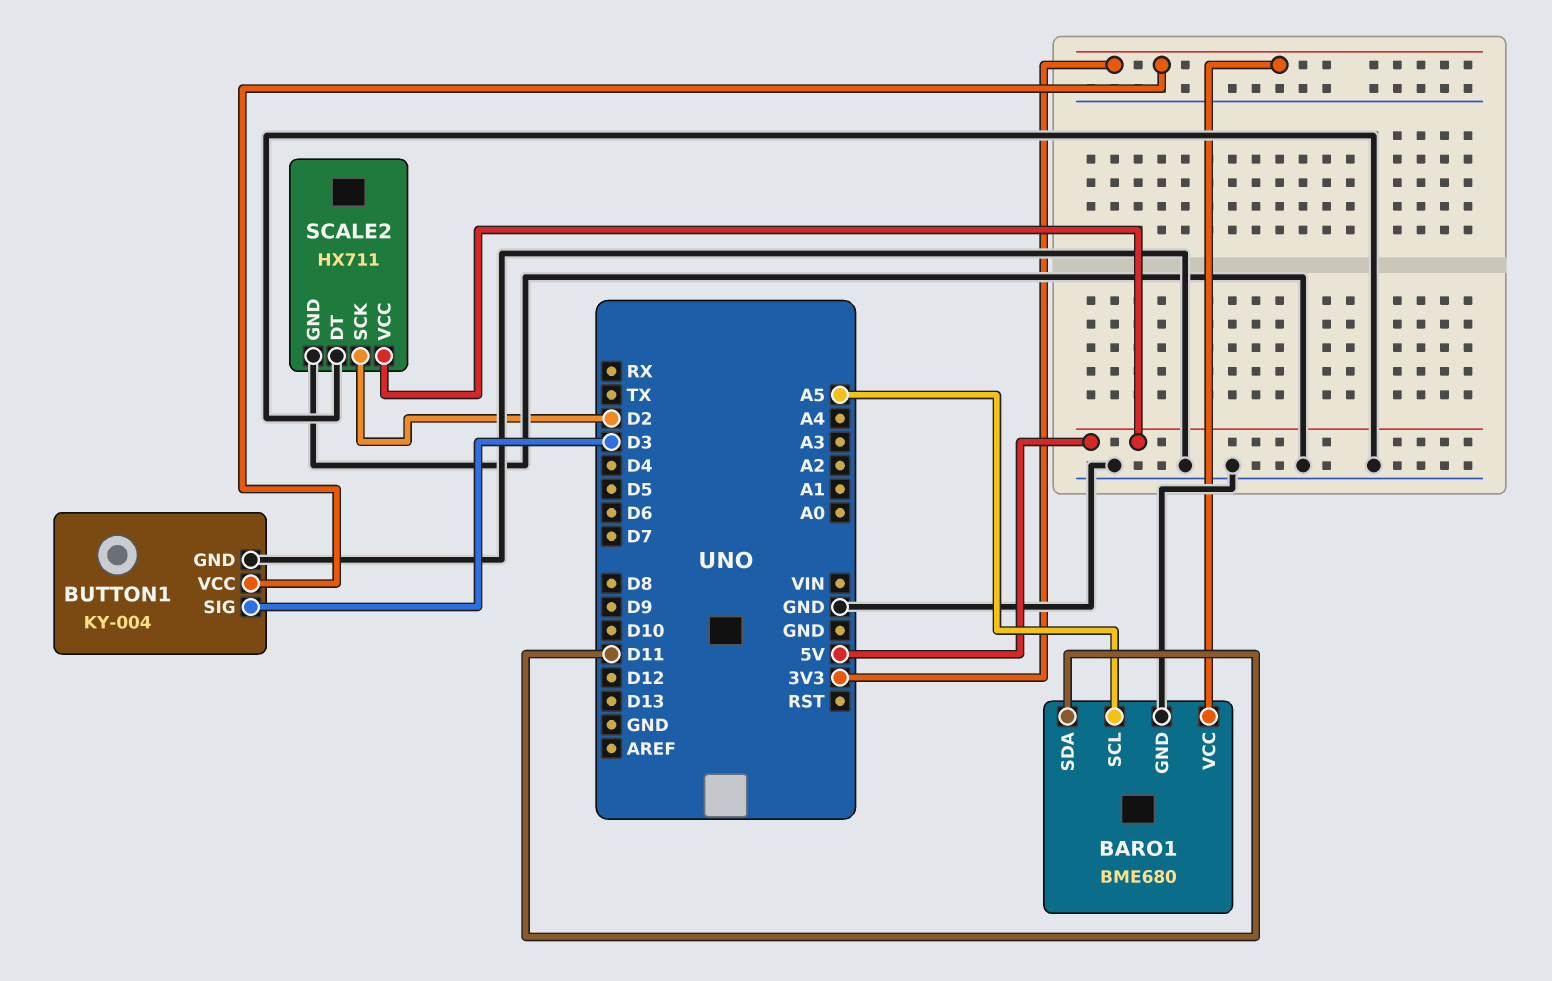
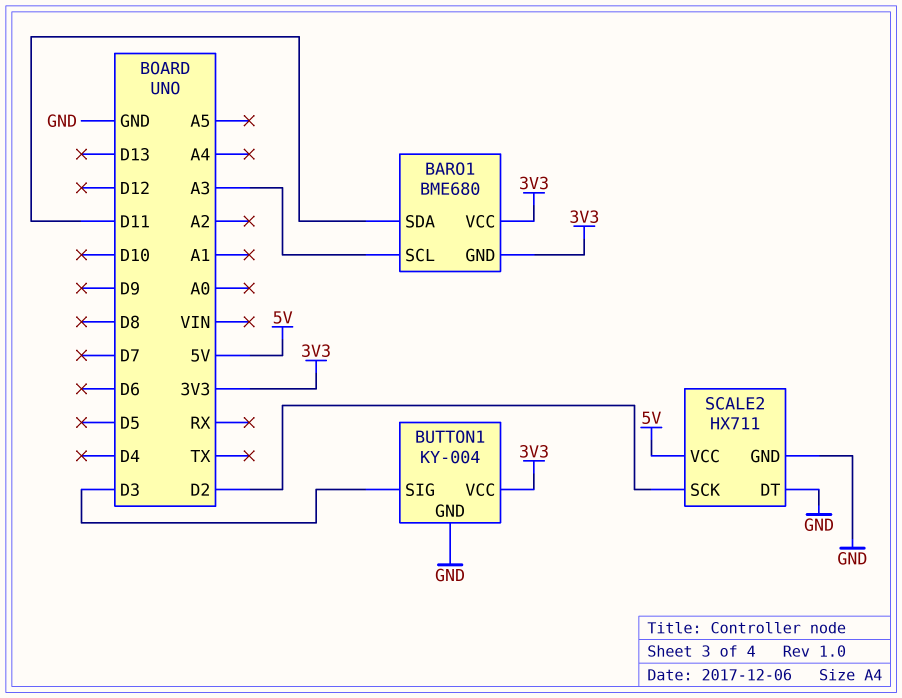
BARO1 pin GND: GND -> 3V3
BARO1 pin SCL: A5 -> A3

